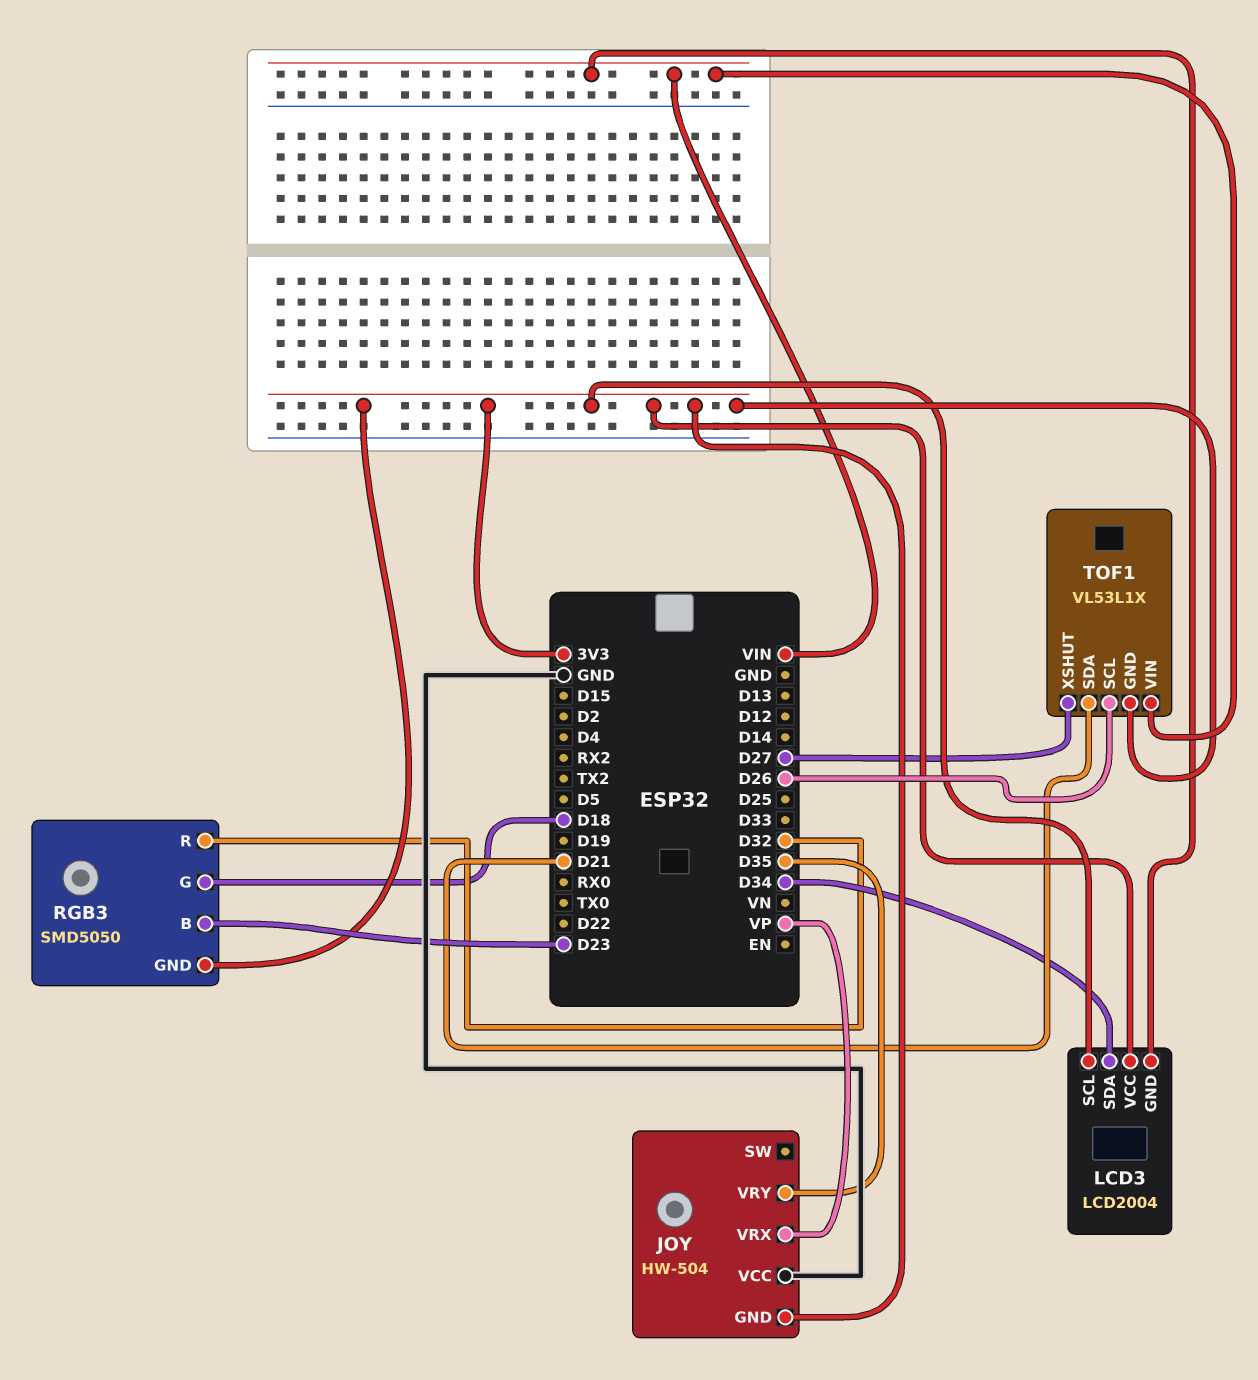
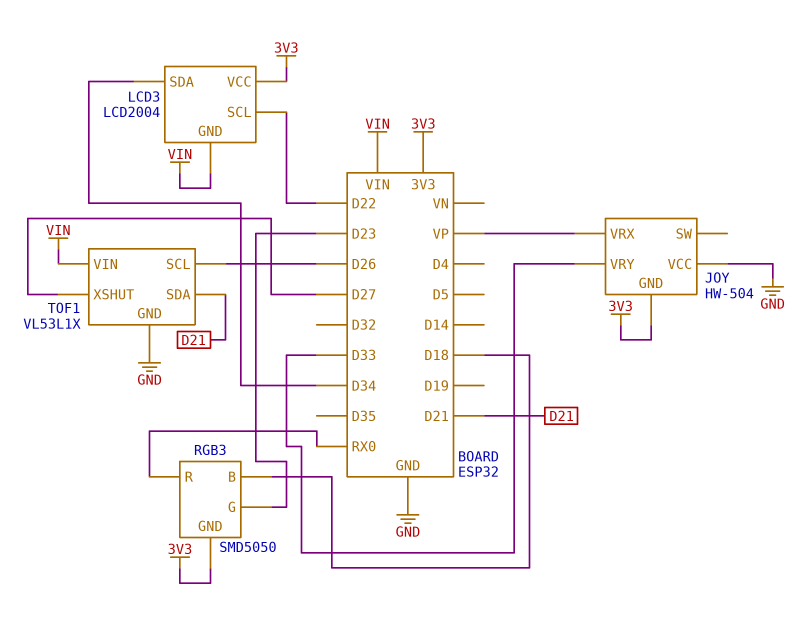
JOY pin VRY: D35 -> D33
LCD3 pin SCL: 3V3 -> D22
RGB3 pin B: D23 -> D18
RGB3 pin G: D18 -> D23
RGB3 pin R: D32 -> RX0
TOF1 pin GND: 3V3 -> GND

